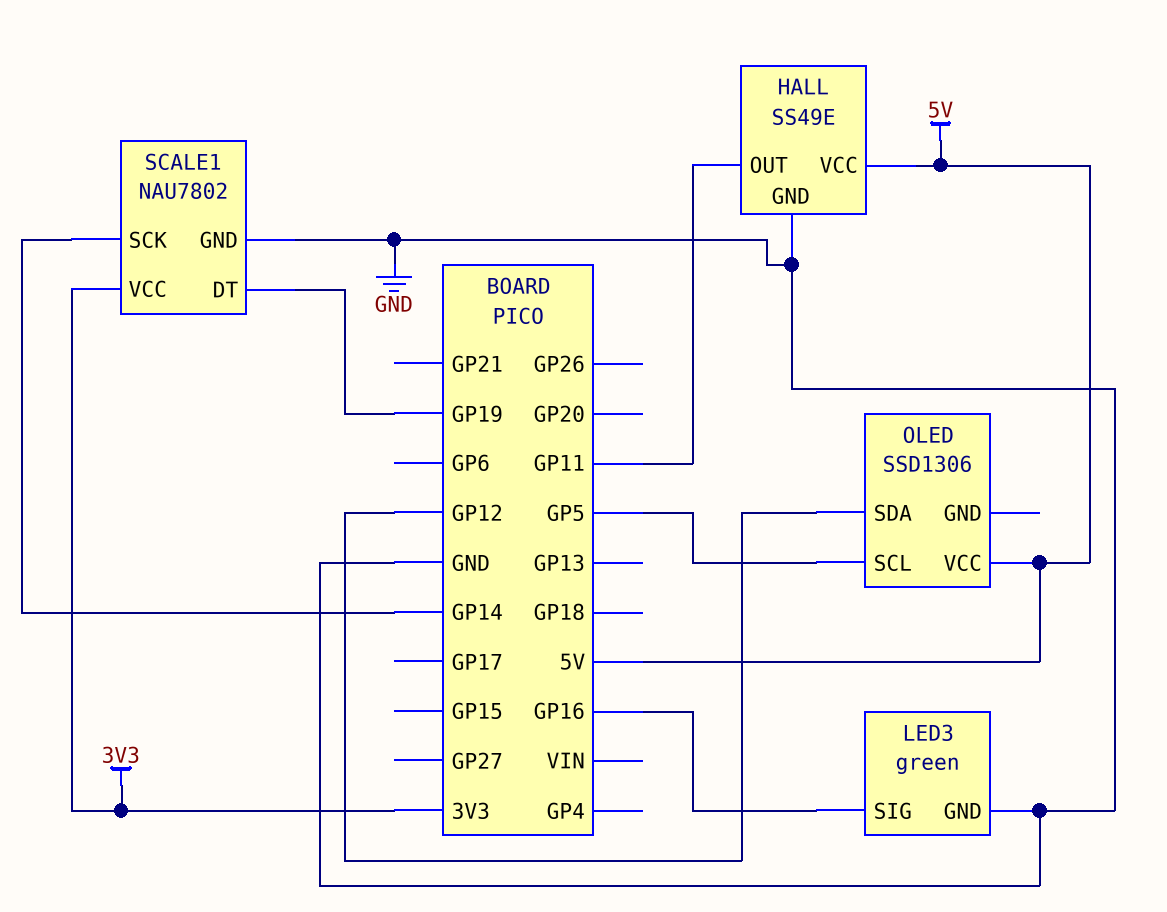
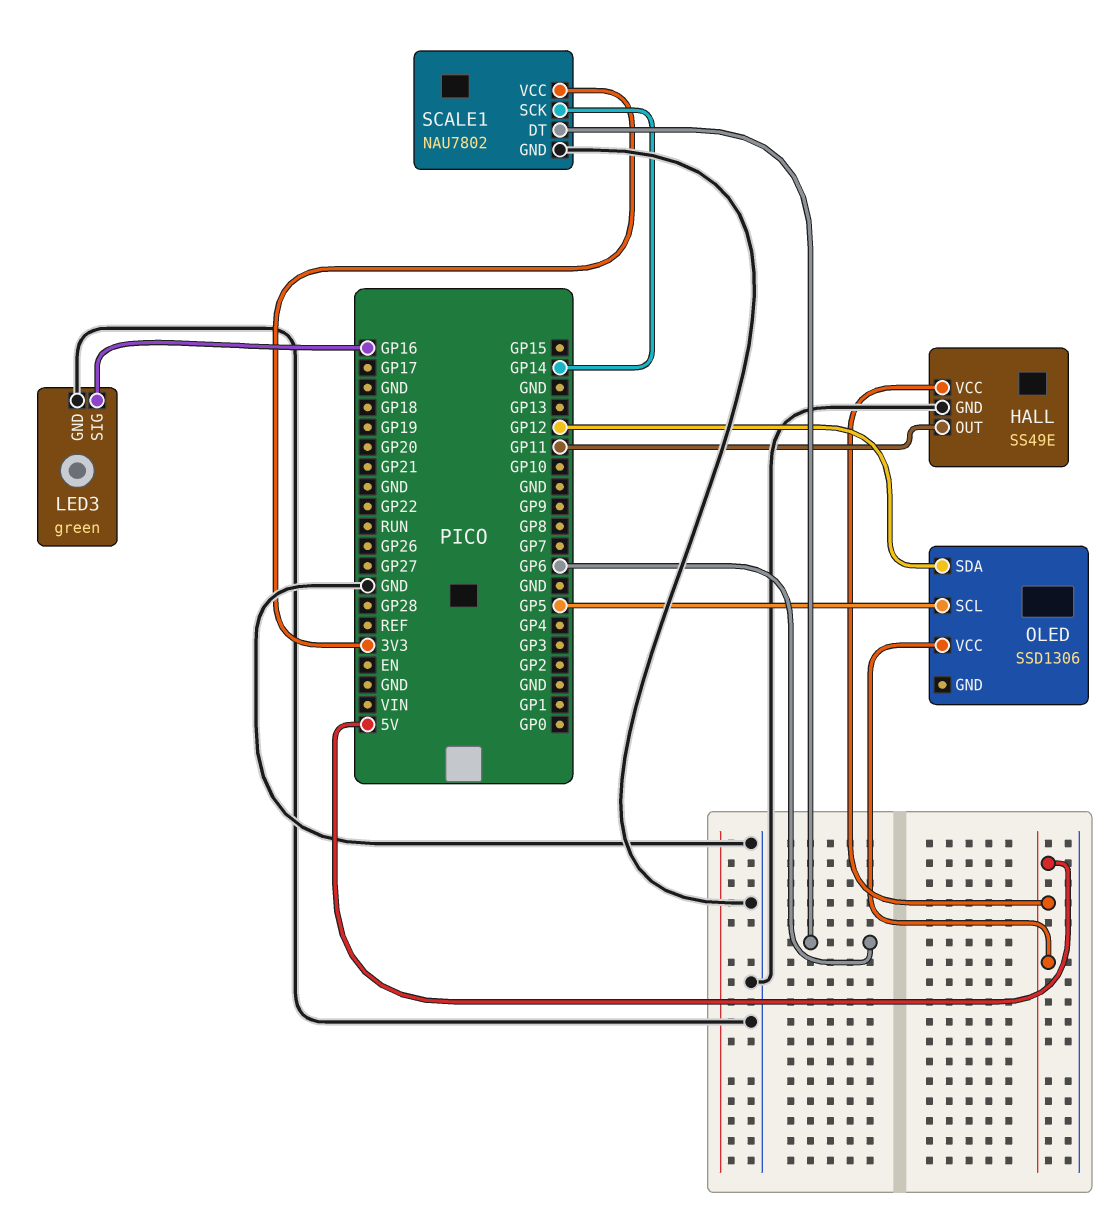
SCALE1 pin DT: GP19 -> GP6

